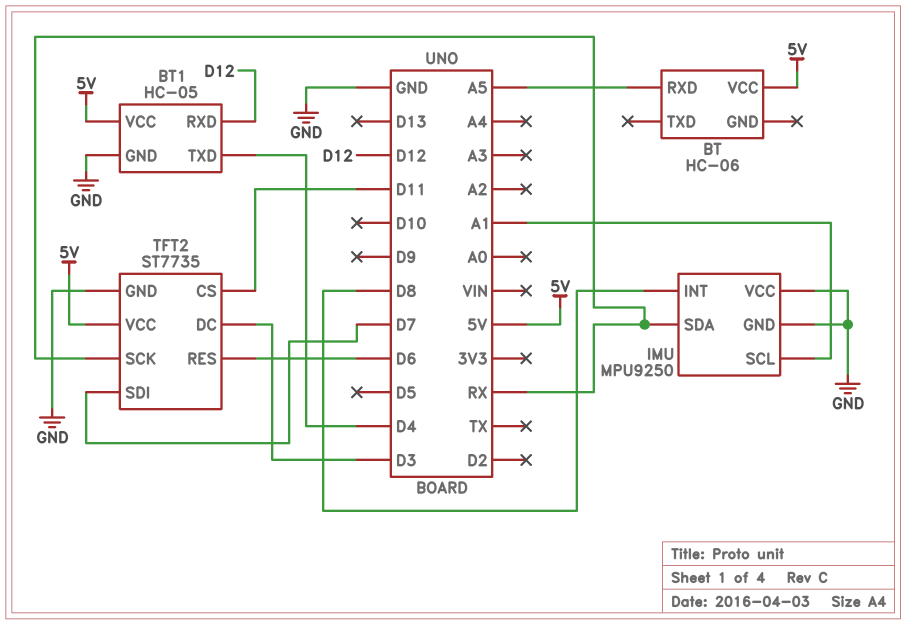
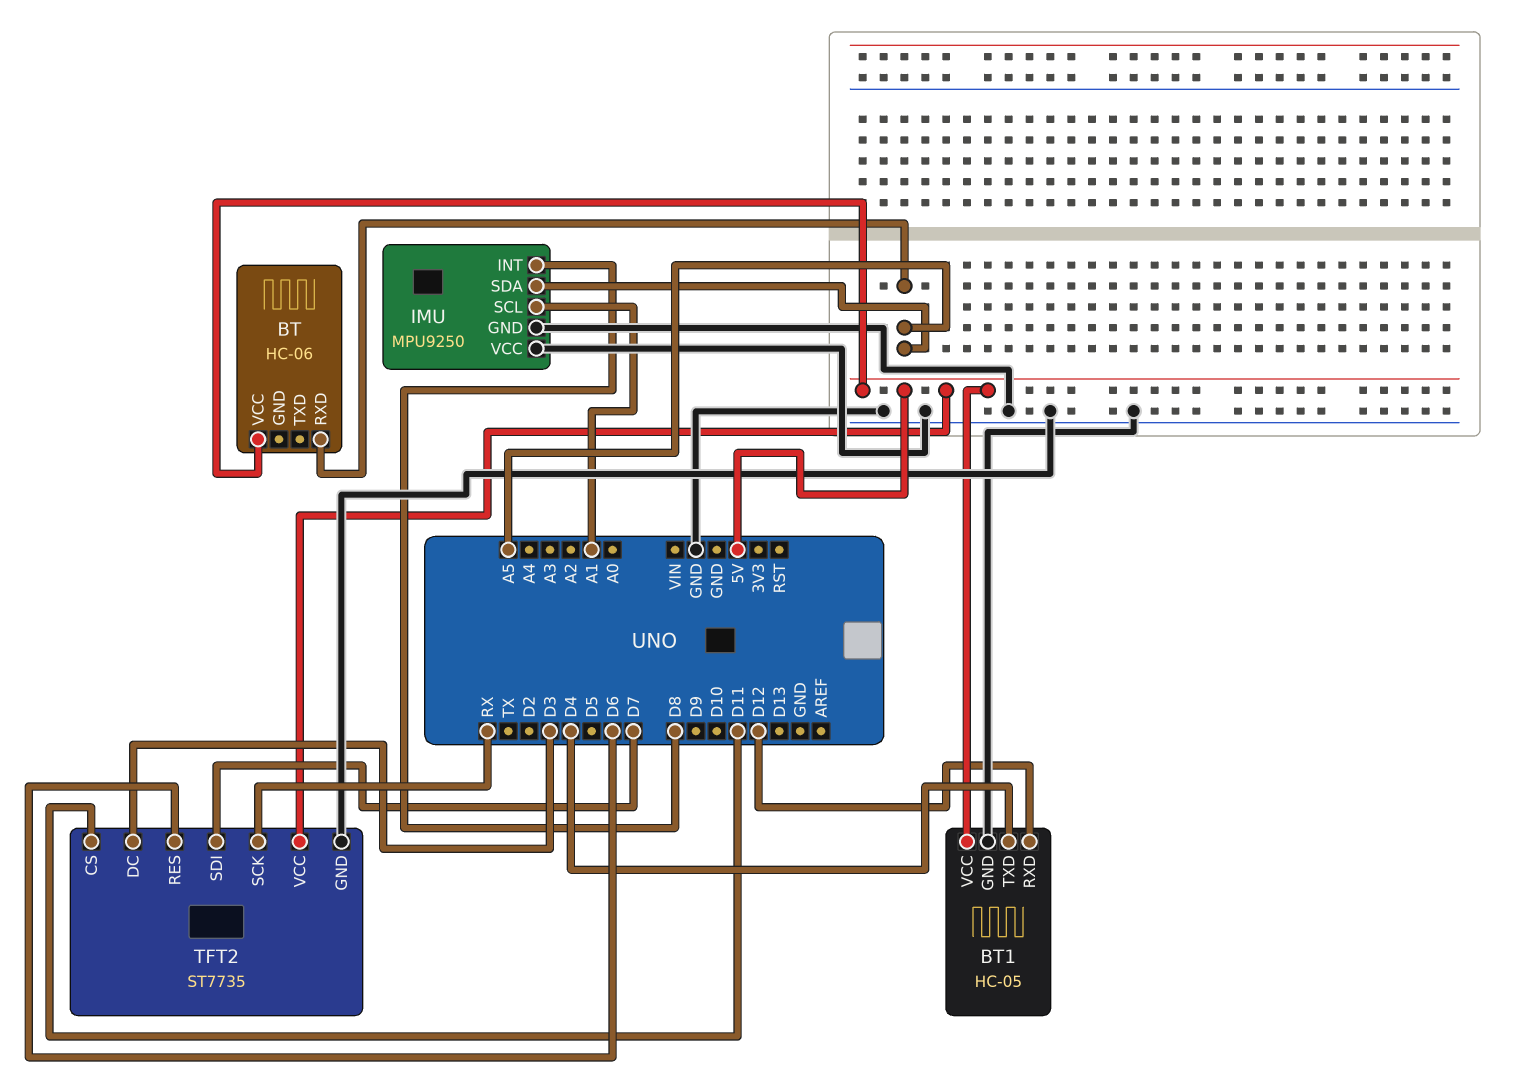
IMU pin SDA: RX -> A5

